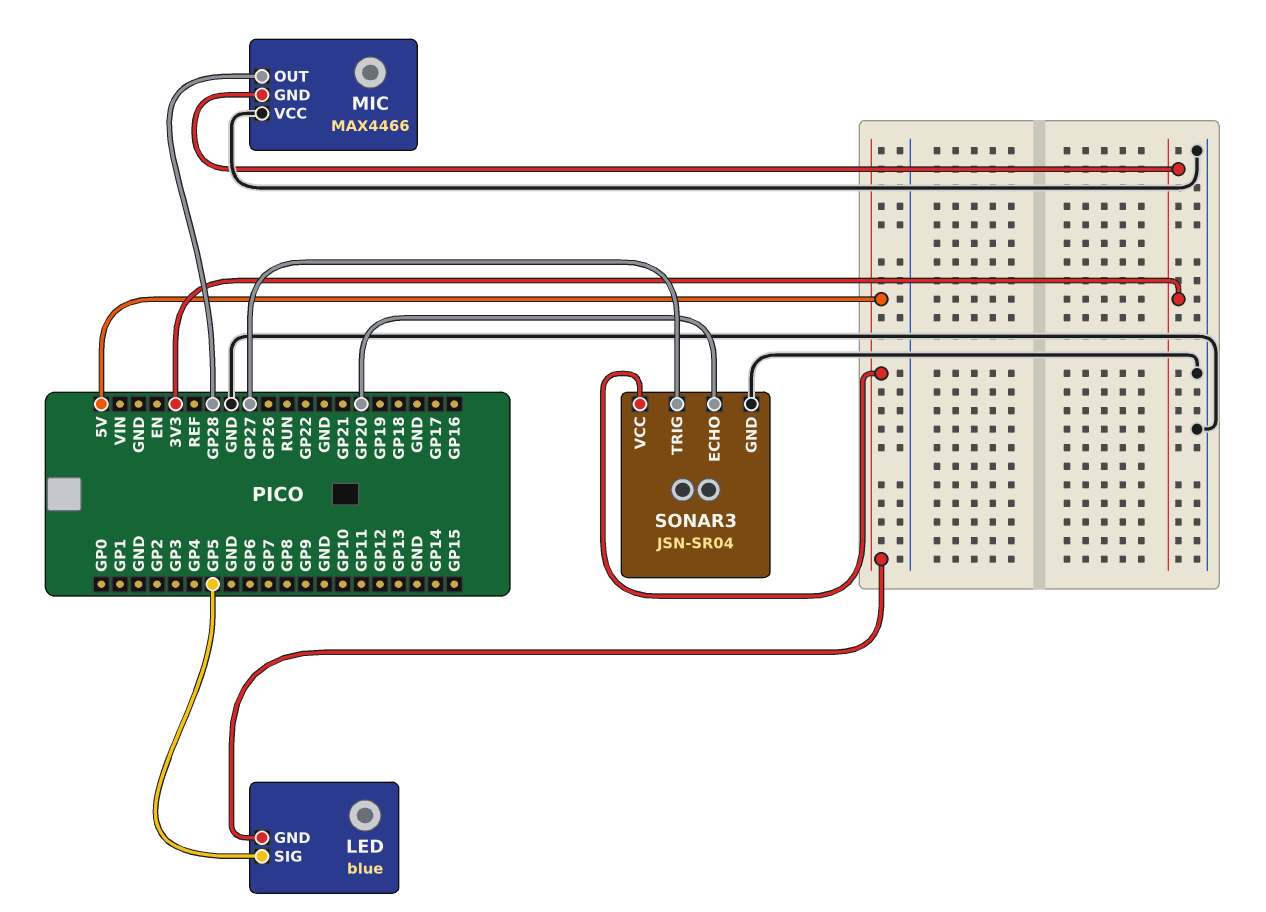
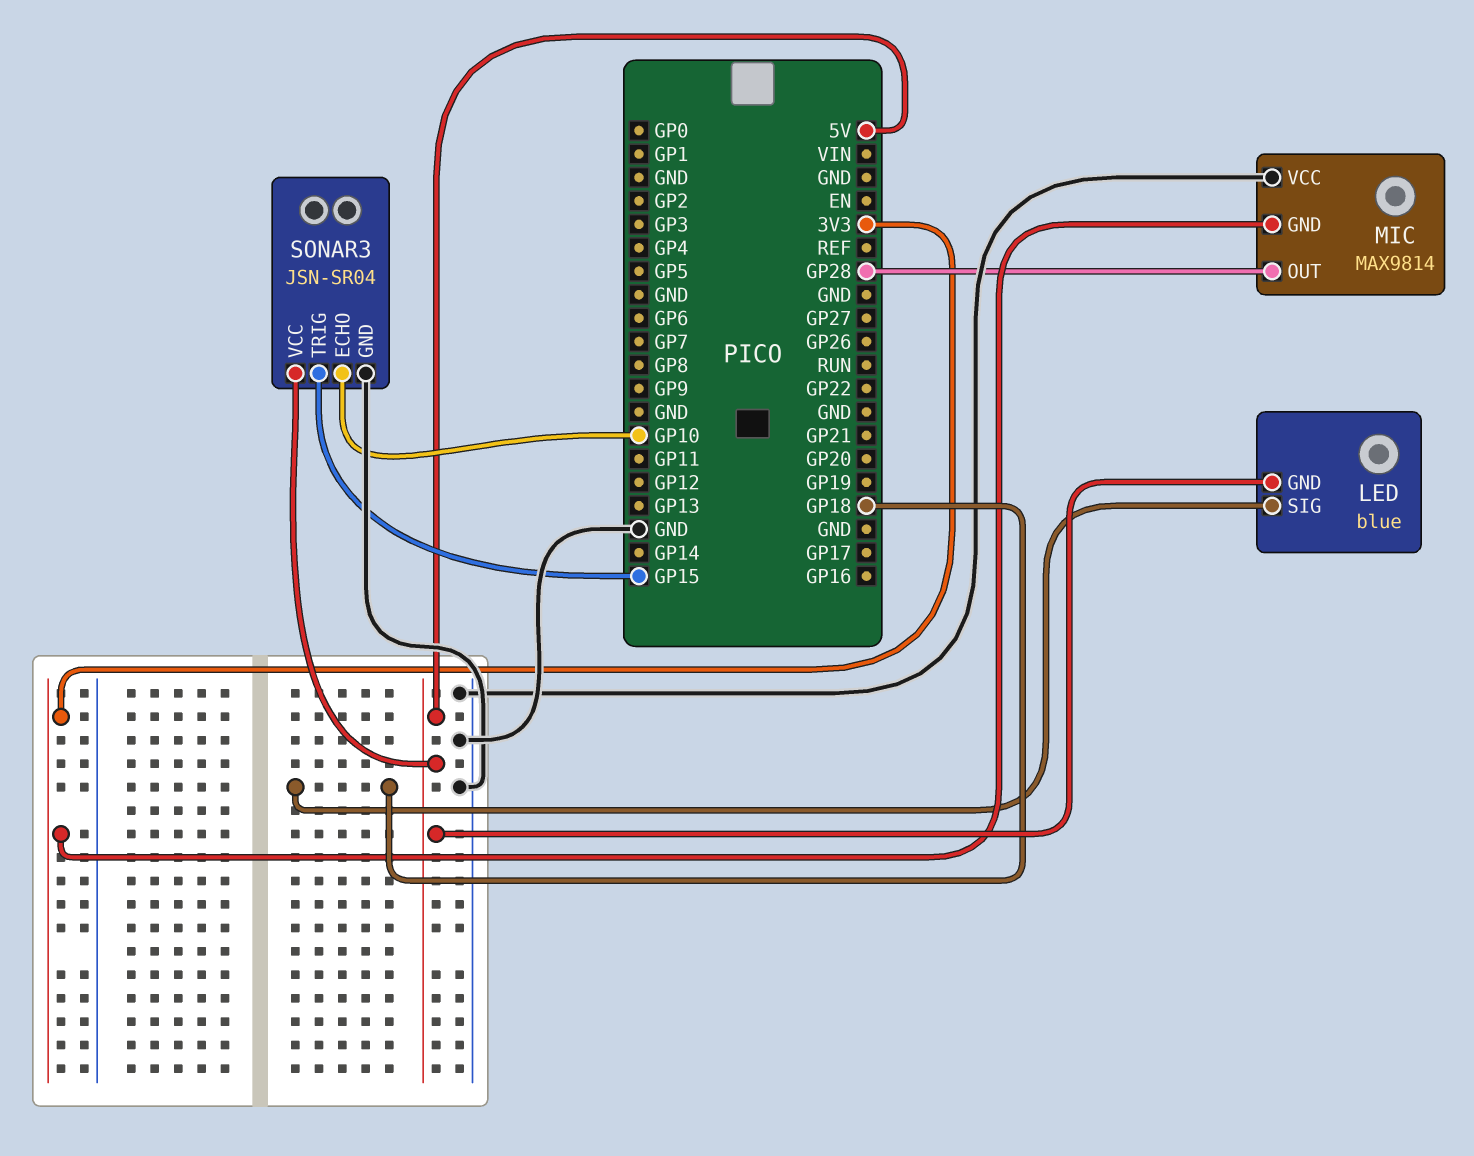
LED pin SIG: GP5 -> GP18
MIC: MAX4466 -> MAX9814
SONAR3 pin ECHO: GP20 -> GP10
SONAR3 pin TRIG: GP27 -> GP15

